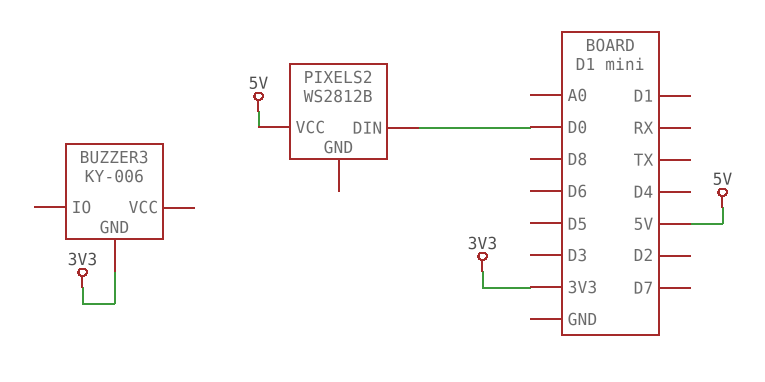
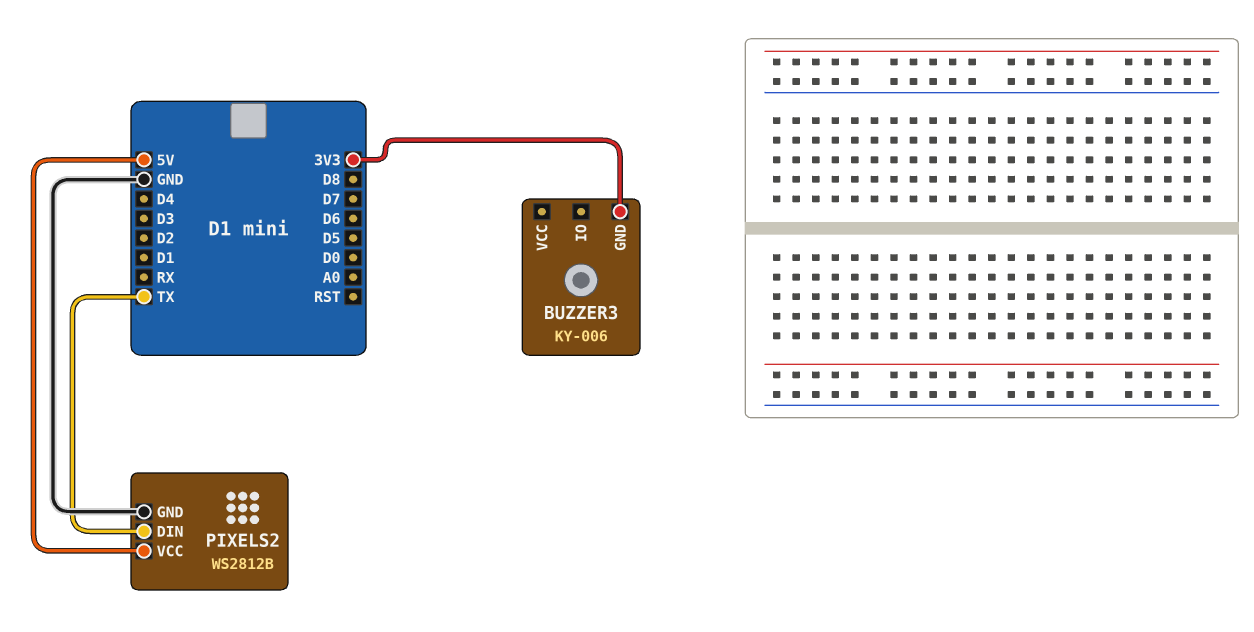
PIXELS2 pin DIN: D0 -> TX
PIXELS2 pin GND: none -> GND

